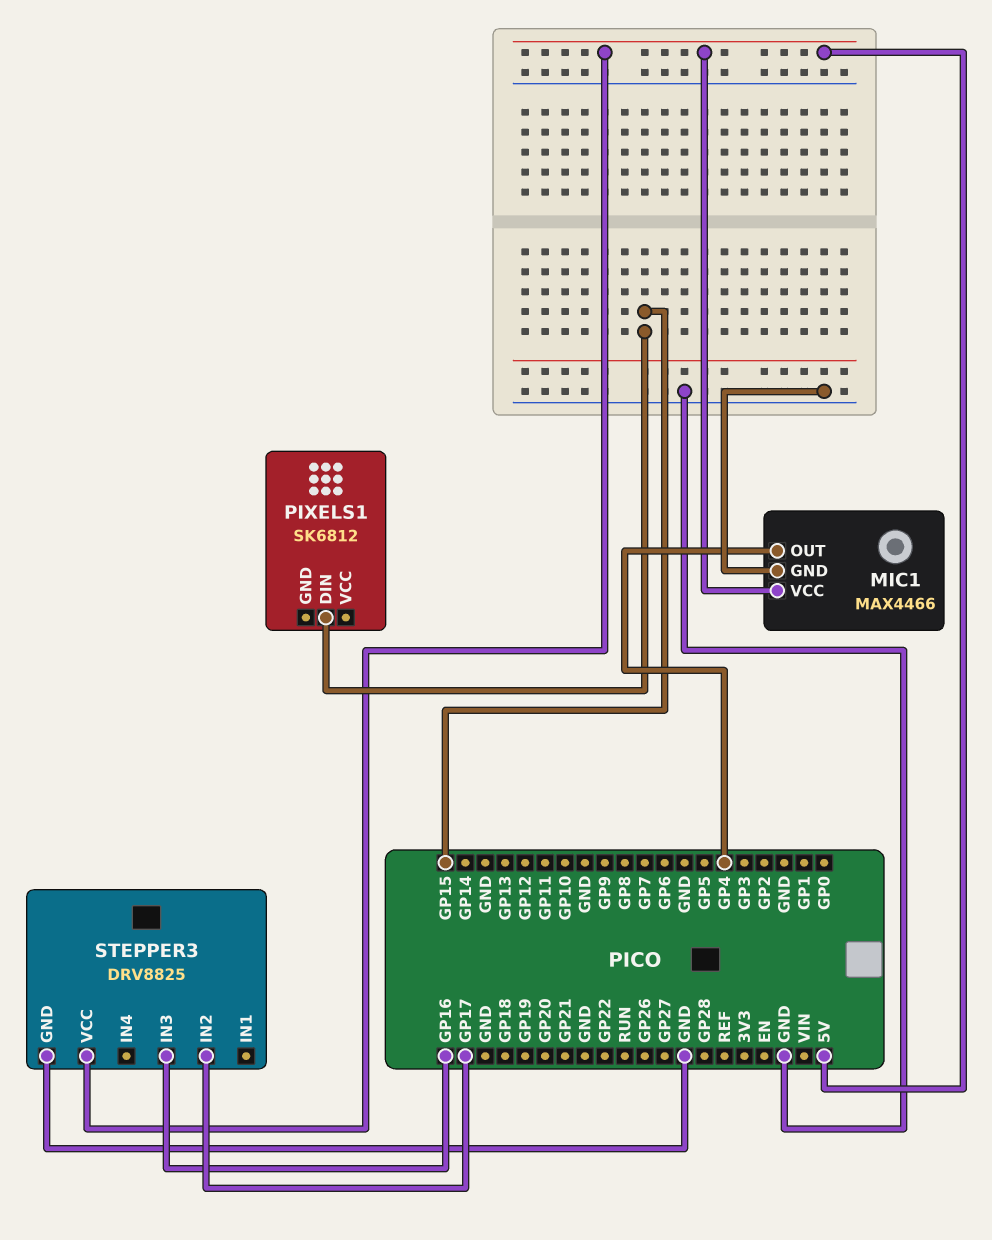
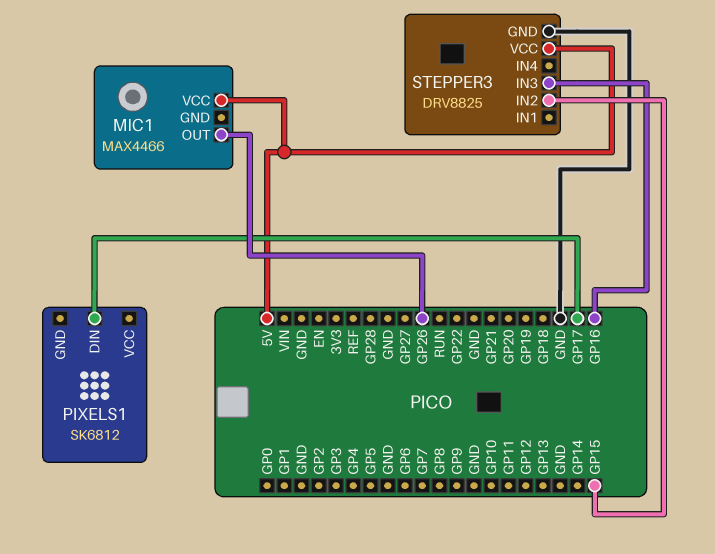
MIC1 pin GND: GND -> none
MIC1 pin OUT: GP4 -> GP26
PIXELS1 pin DIN: GP15 -> GP17
STEPPER3 pin IN2: GP17 -> GP15

